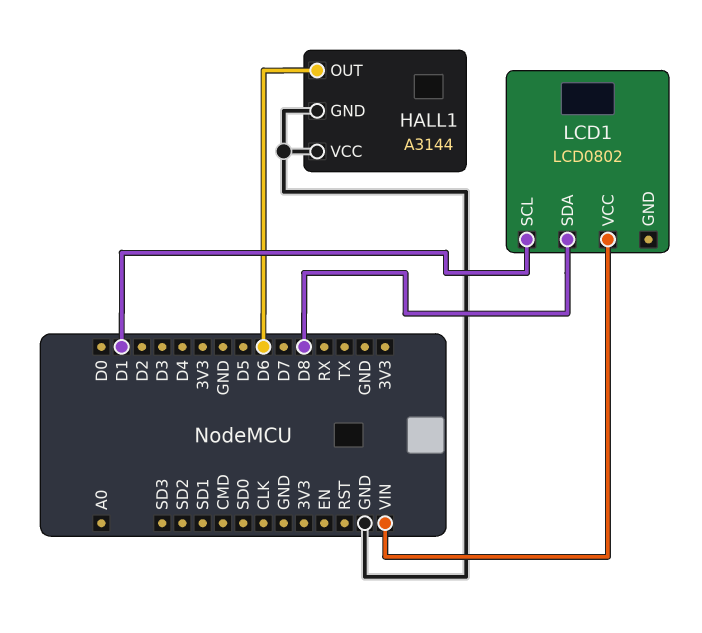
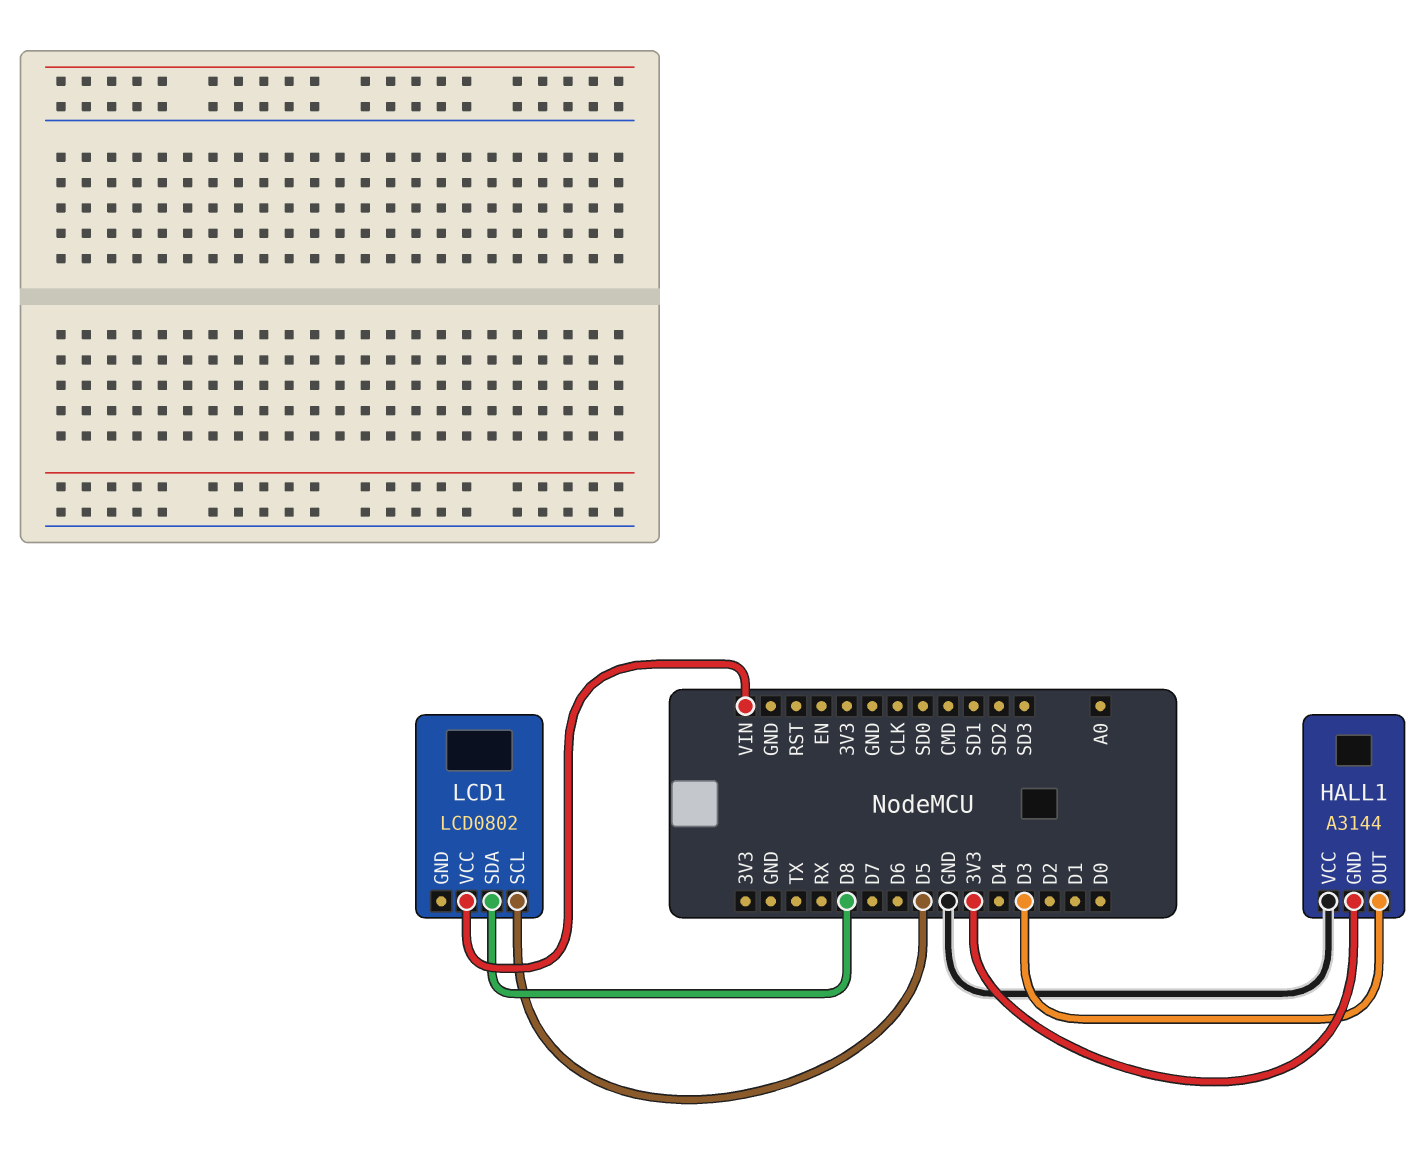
HALL1 pin GND: GND -> 3V3
HALL1 pin OUT: D6 -> D3
LCD1 pin SCL: D1 -> D5

